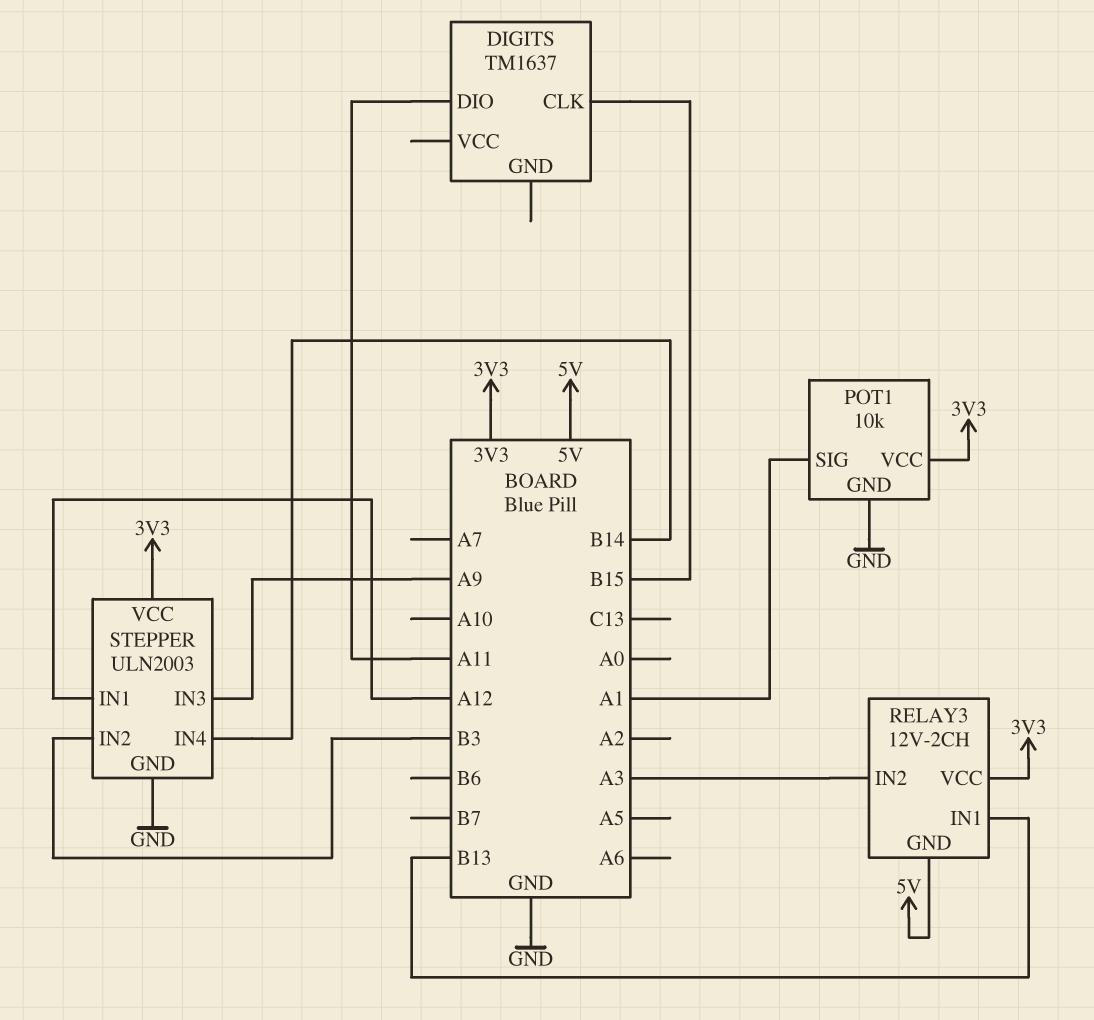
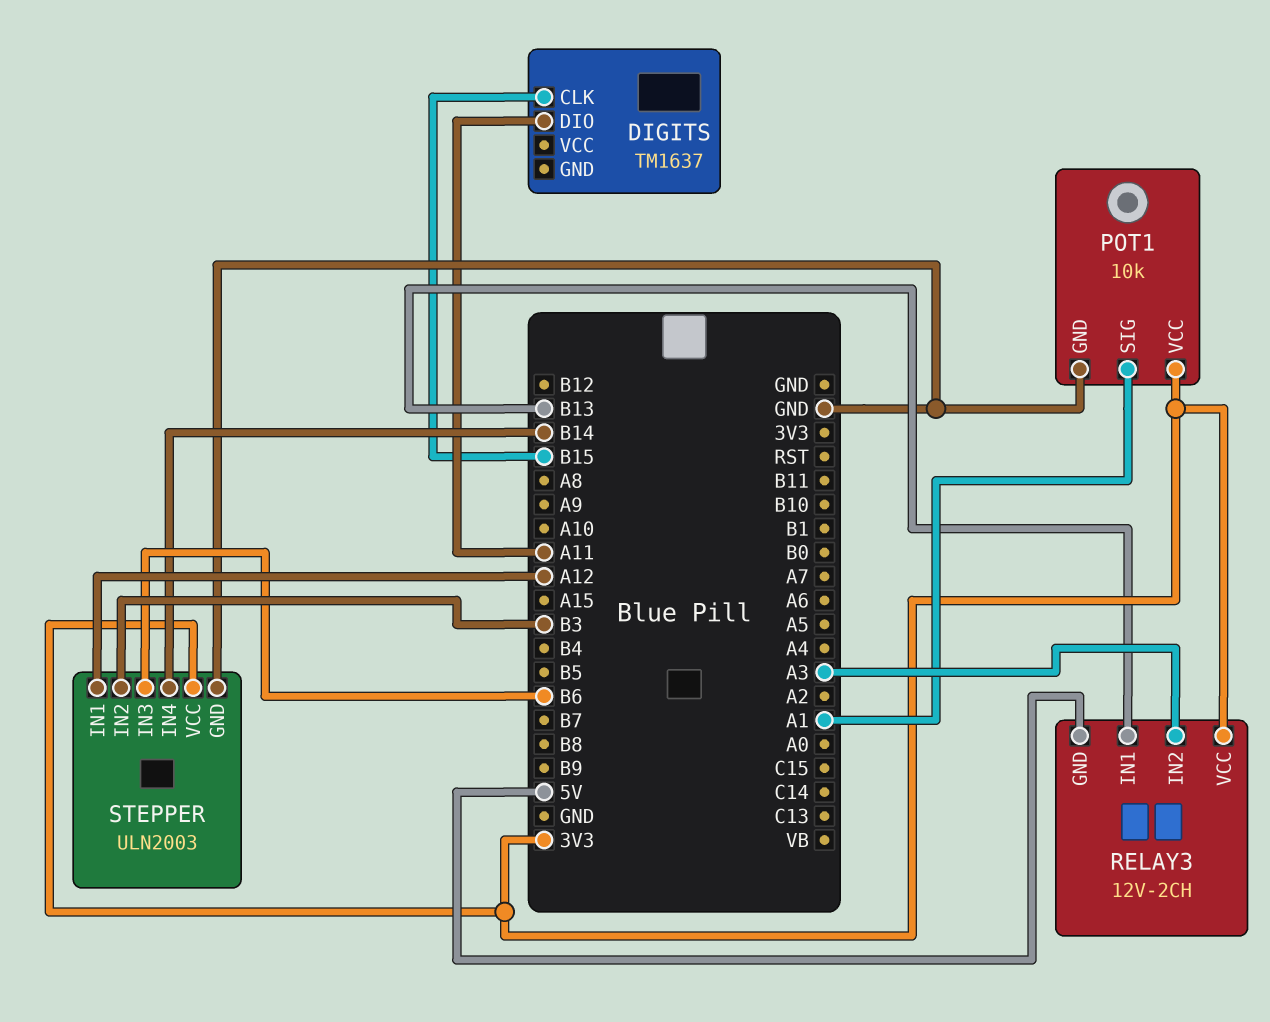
STEPPER pin IN3: A9 -> B6

